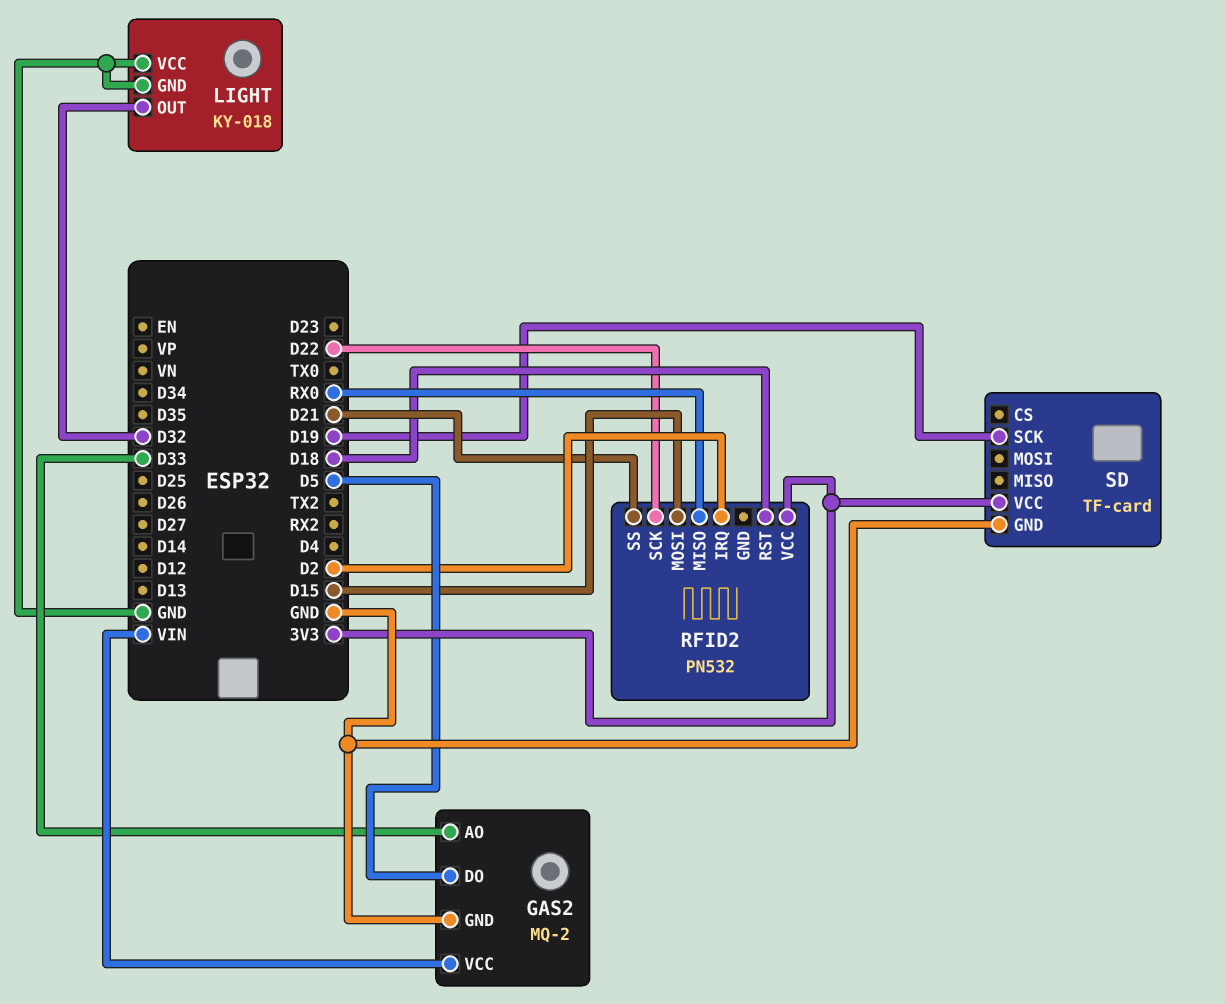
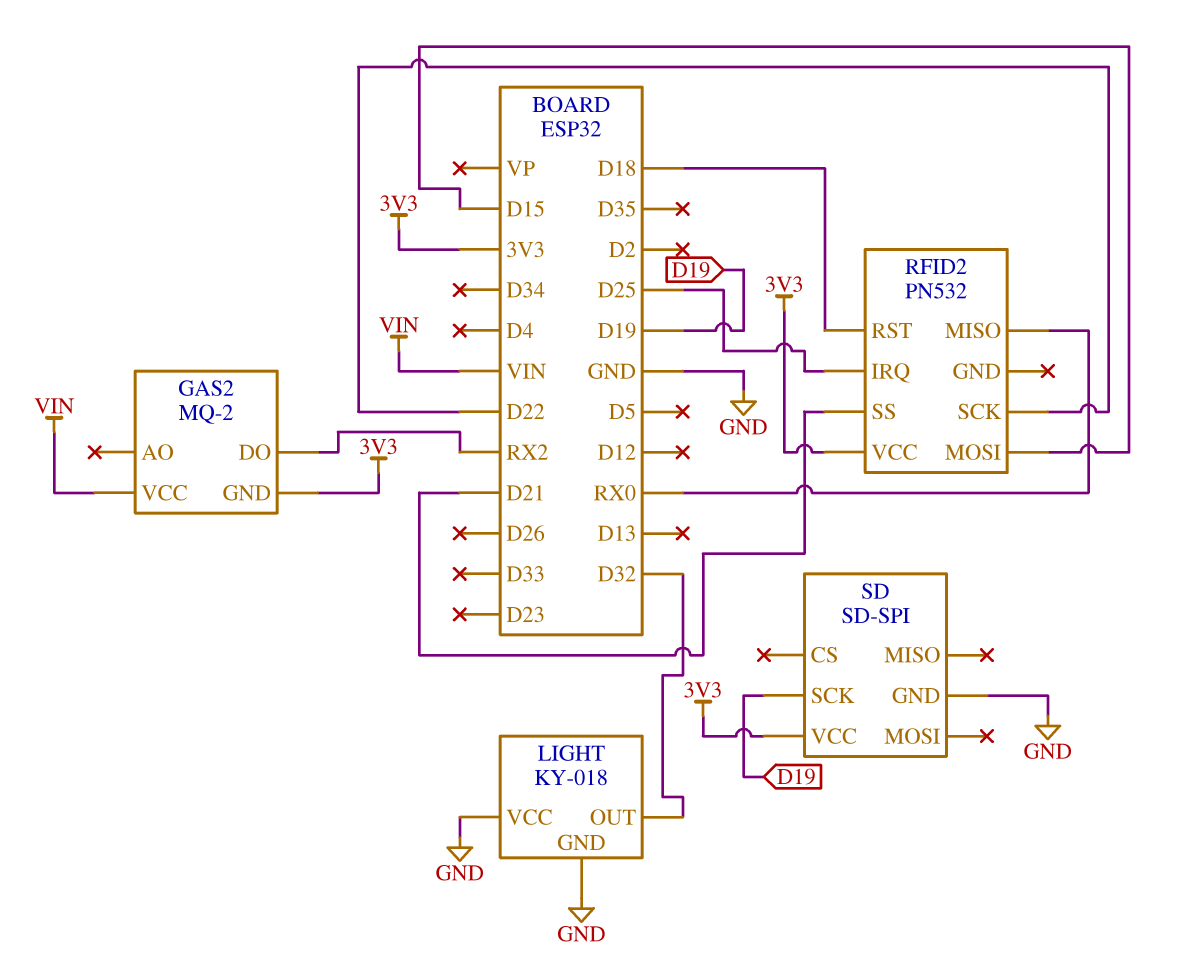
GAS2 pin AO: D33 -> none
GAS2 pin DO: D5 -> RX2
GAS2 pin GND: GND -> 3V3
RFID2 pin IRQ: D2 -> D25
SD: TF-card -> SD-SPI

